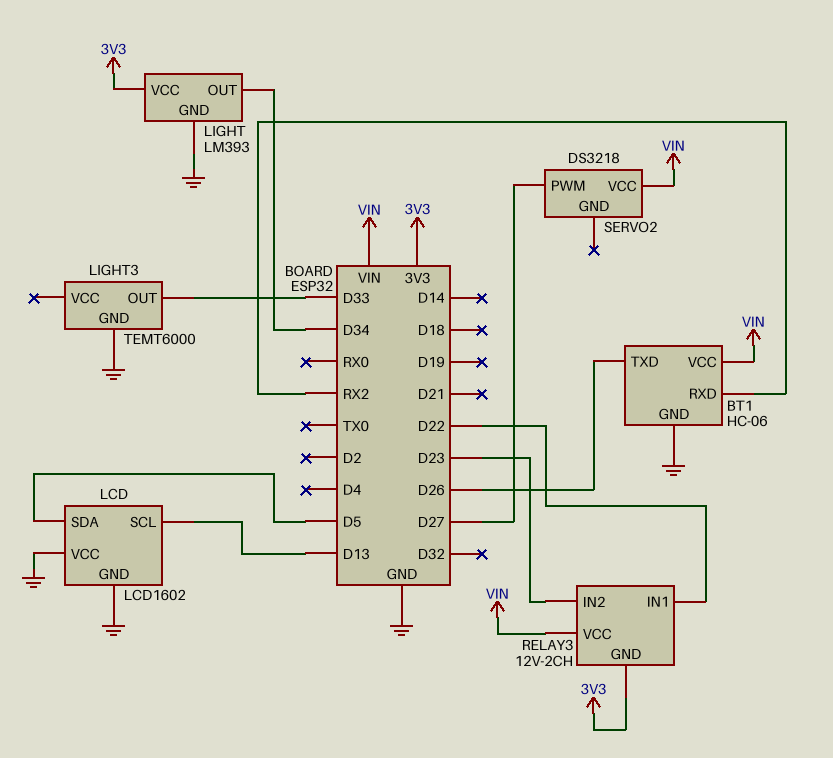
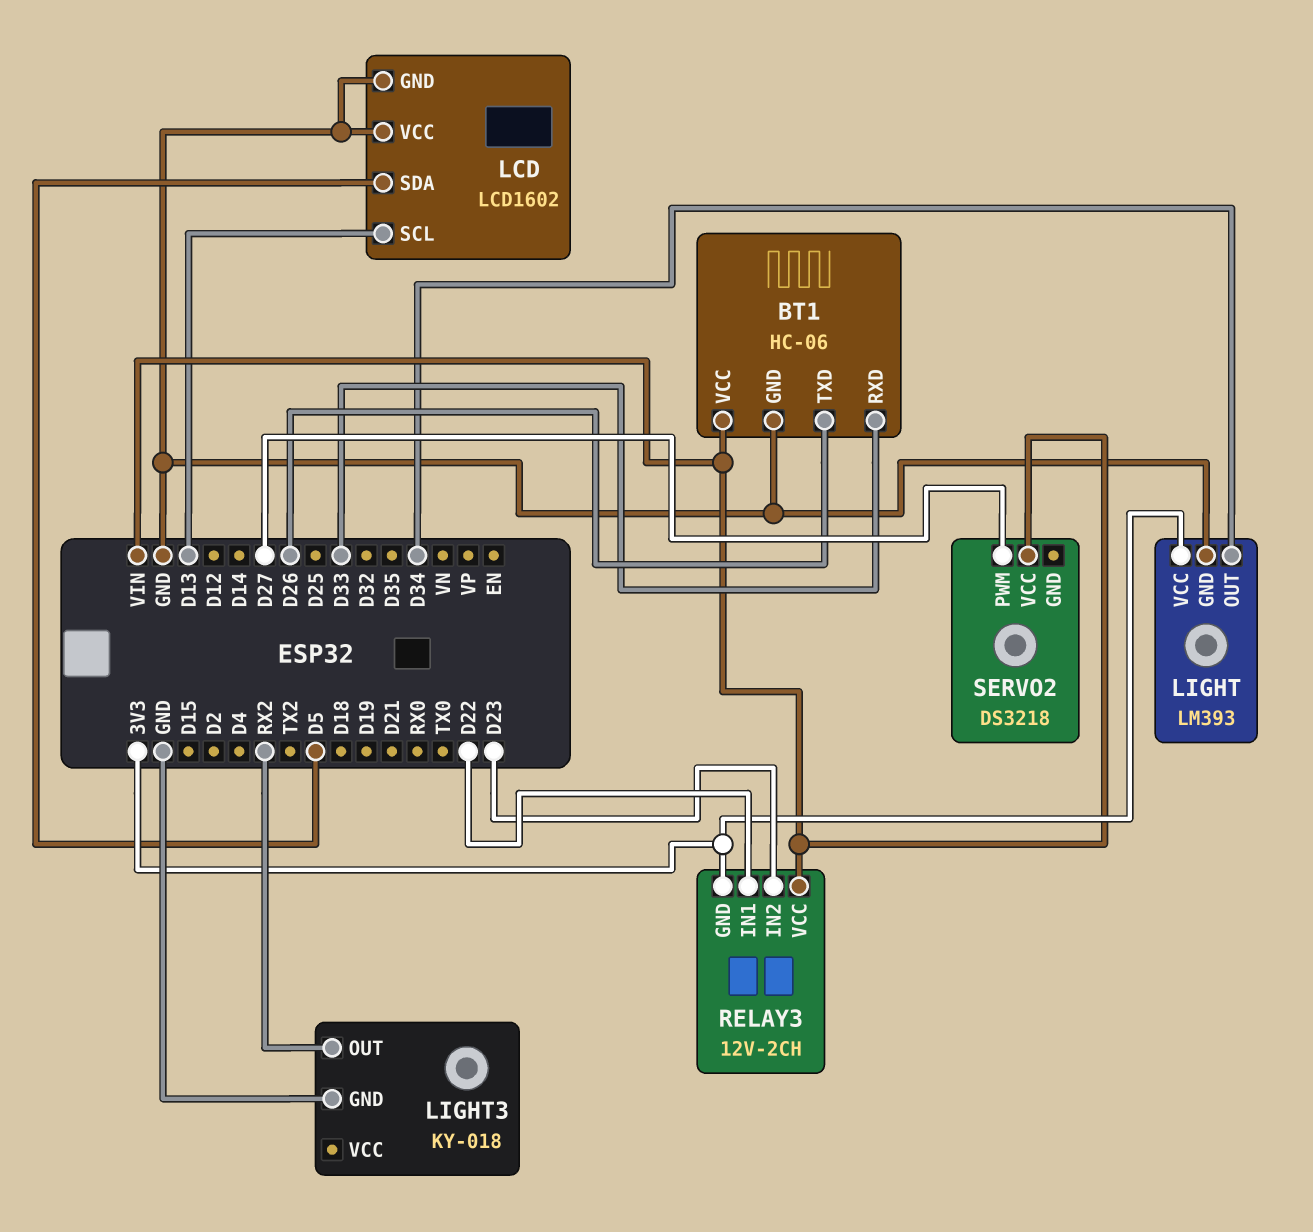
BT1 pin RXD: RX2 -> D33
LIGHT3: TEMT6000 -> KY-018
LIGHT3 pin OUT: D33 -> RX2

